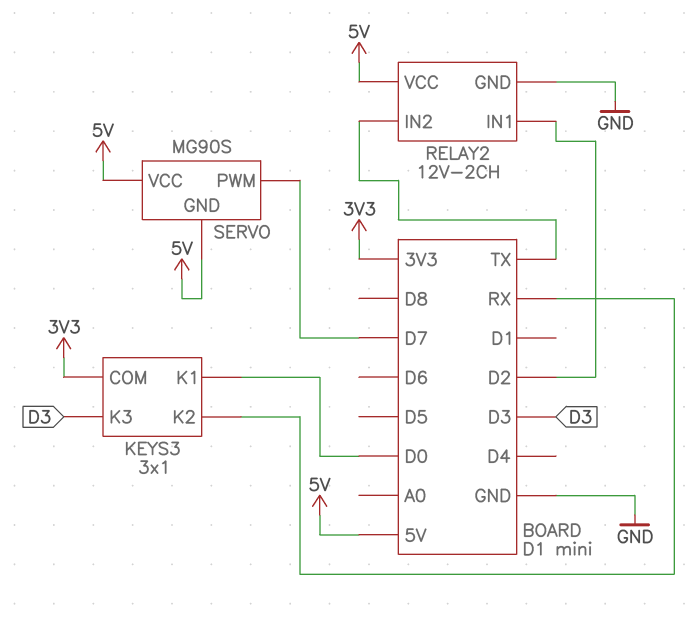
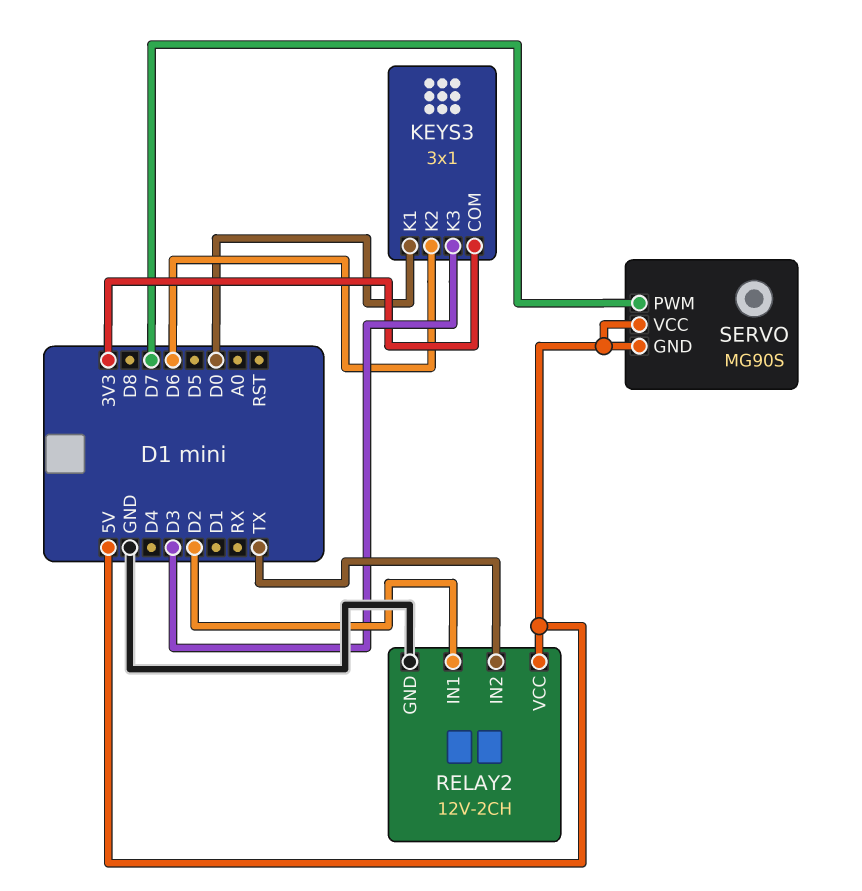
KEYS3 pin K2: RX -> D6

